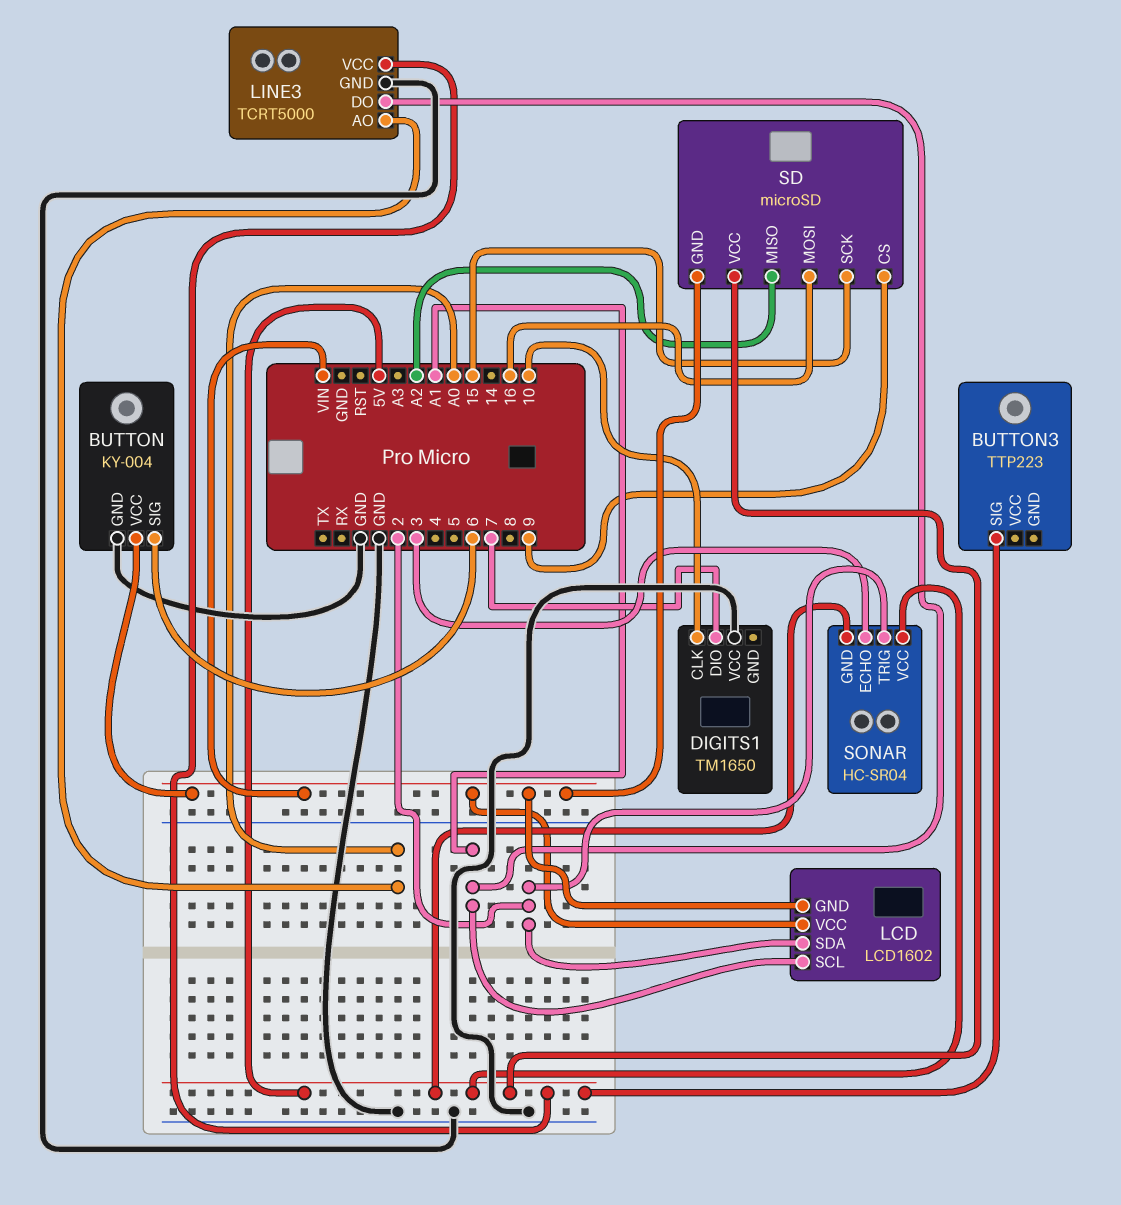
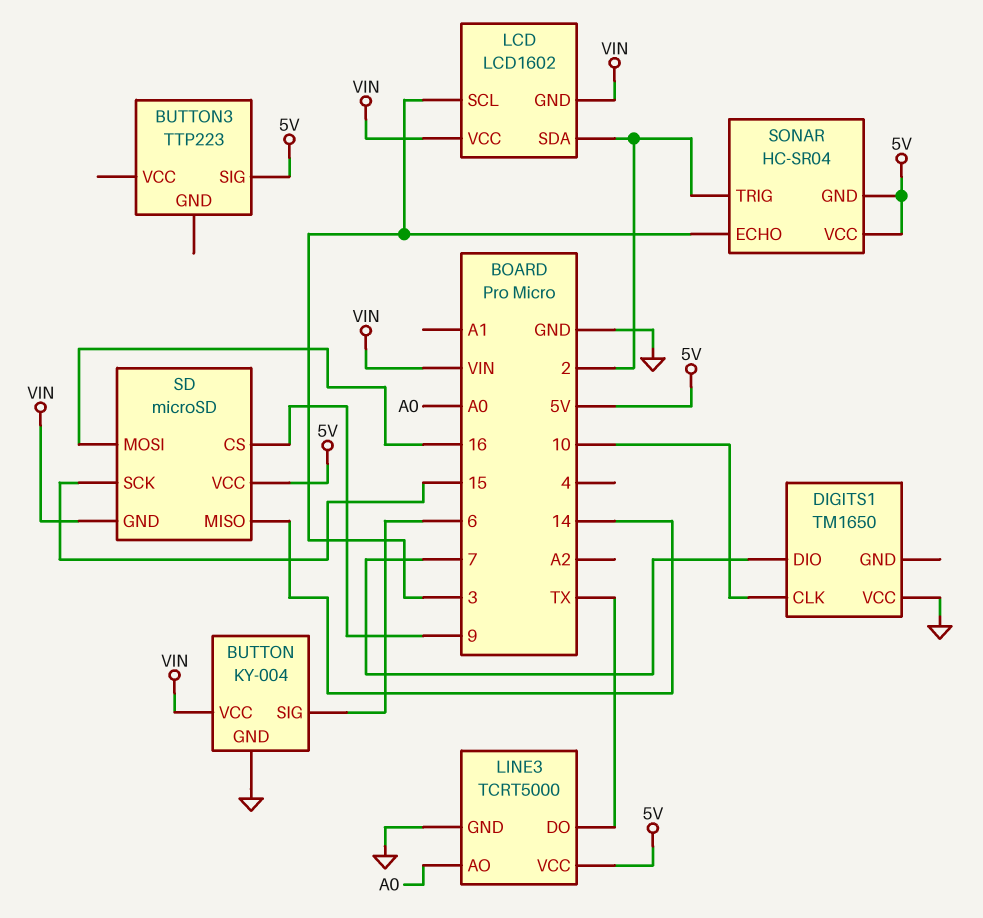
LCD pin SCL: A1 -> 3
LINE3 pin DO: A1 -> TX
SD pin MISO: A2 -> 14

